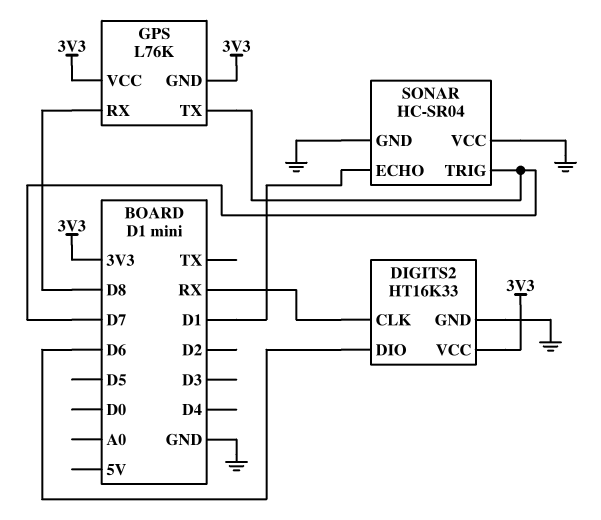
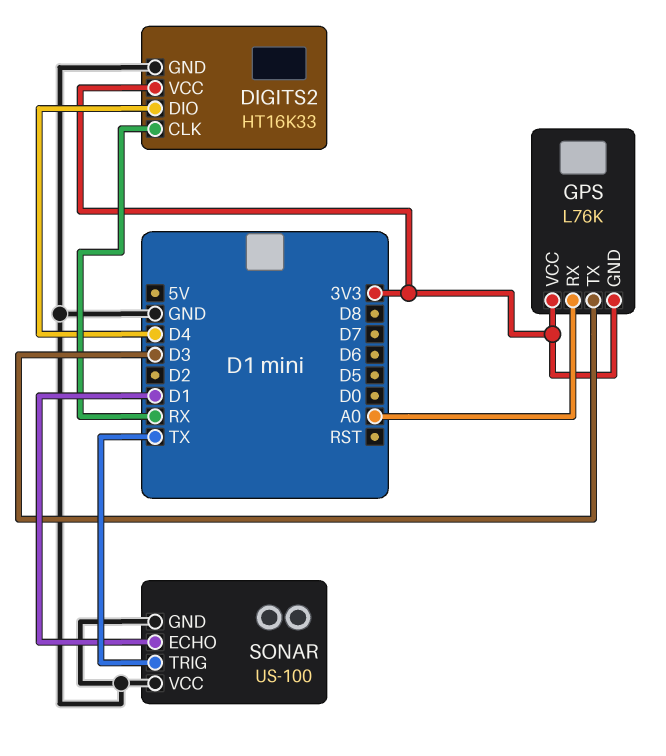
DIGITS2 pin DIO: D6 -> D4
GPS pin RX: D8 -> A0
GPS pin TX: D7 -> D3
SONAR: HC-SR04 -> US-100
SONAR pin TRIG: D7 -> TX

